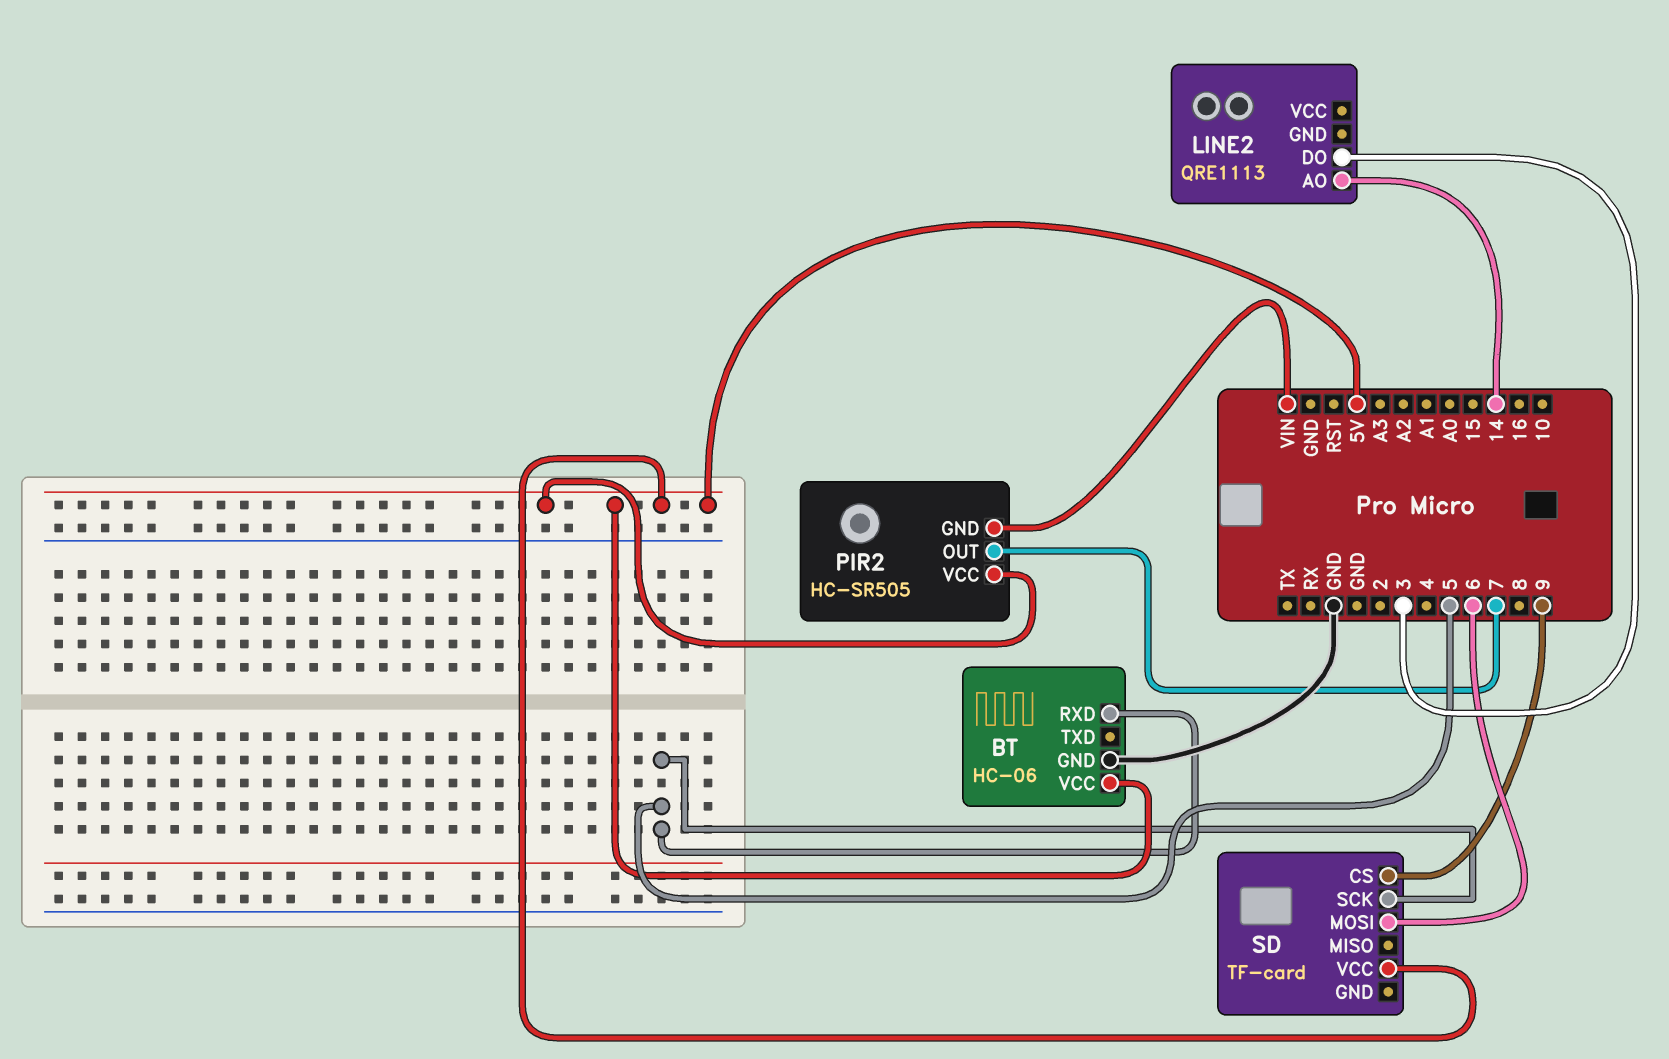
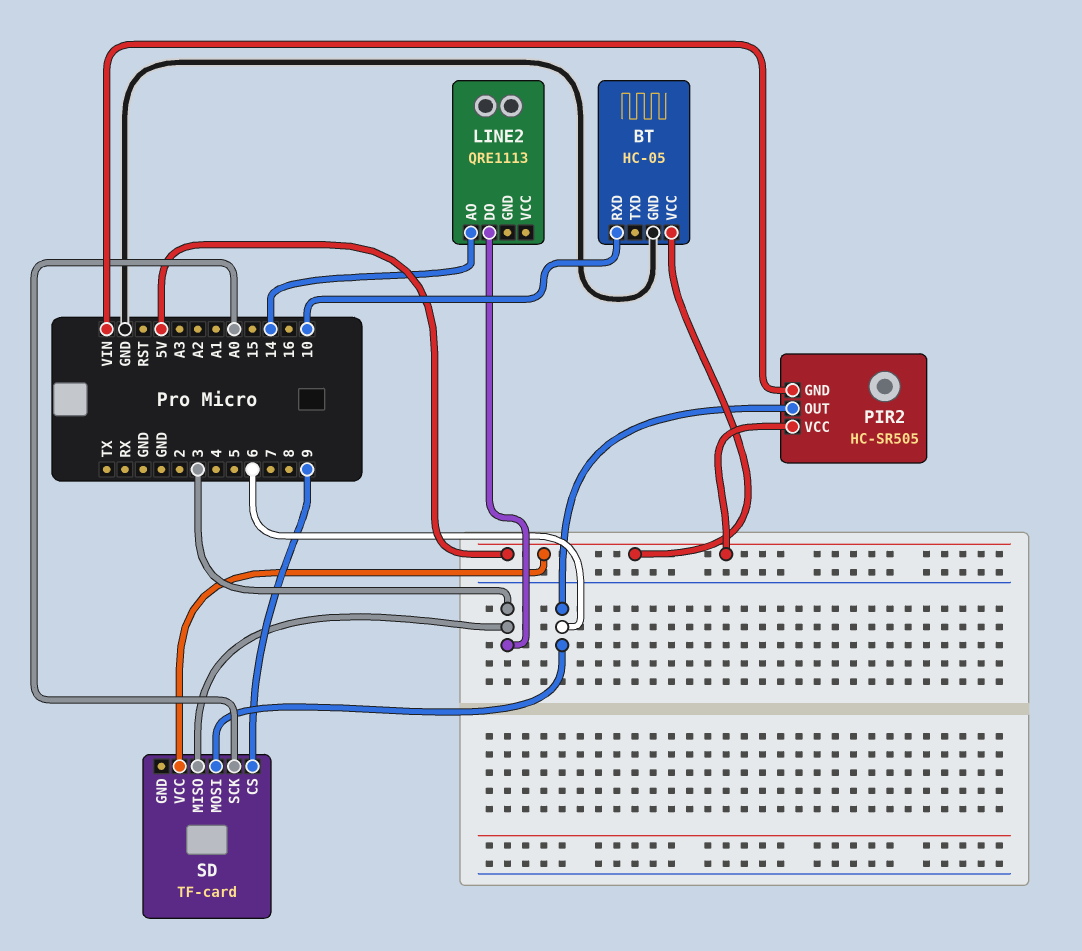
BT: HC-06 -> HC-05
BT pin RXD: 5 -> 10
PIR2 pin OUT: 7 -> 6
SD pin MISO: none -> 3
SD pin SCK: 5 -> A0

